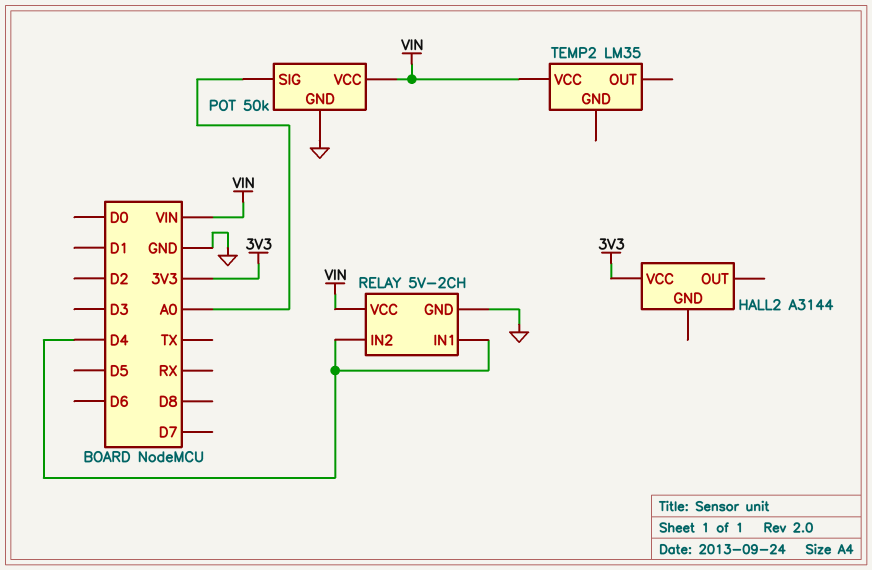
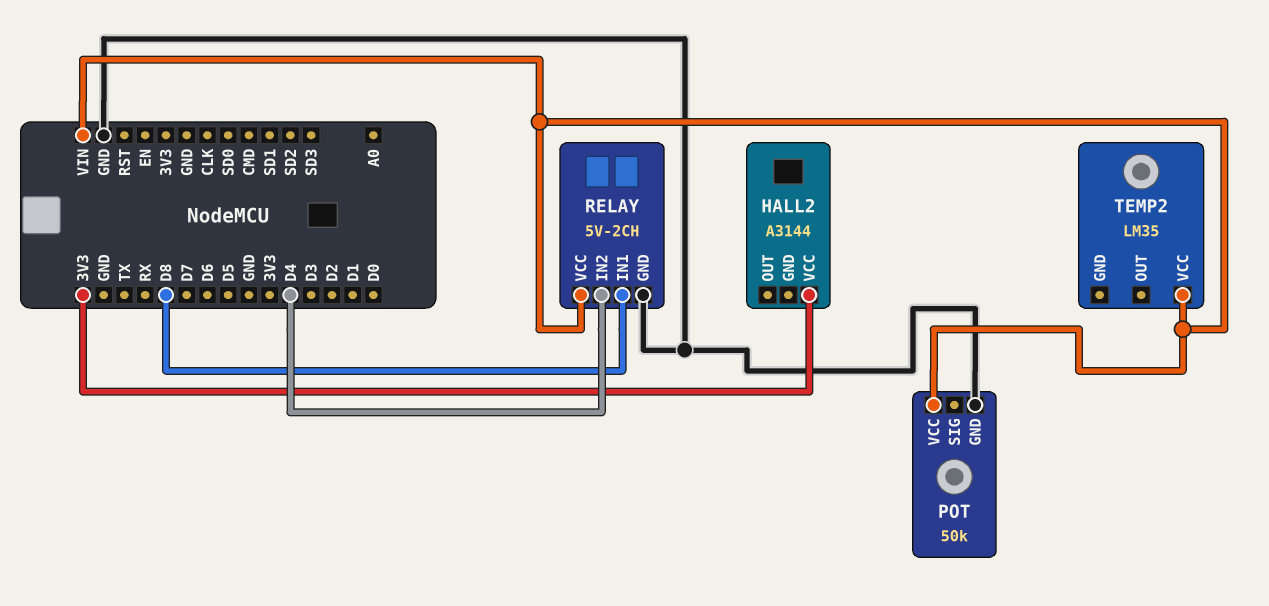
POT pin SIG: A0 -> none
RELAY pin IN1: D4 -> D8

